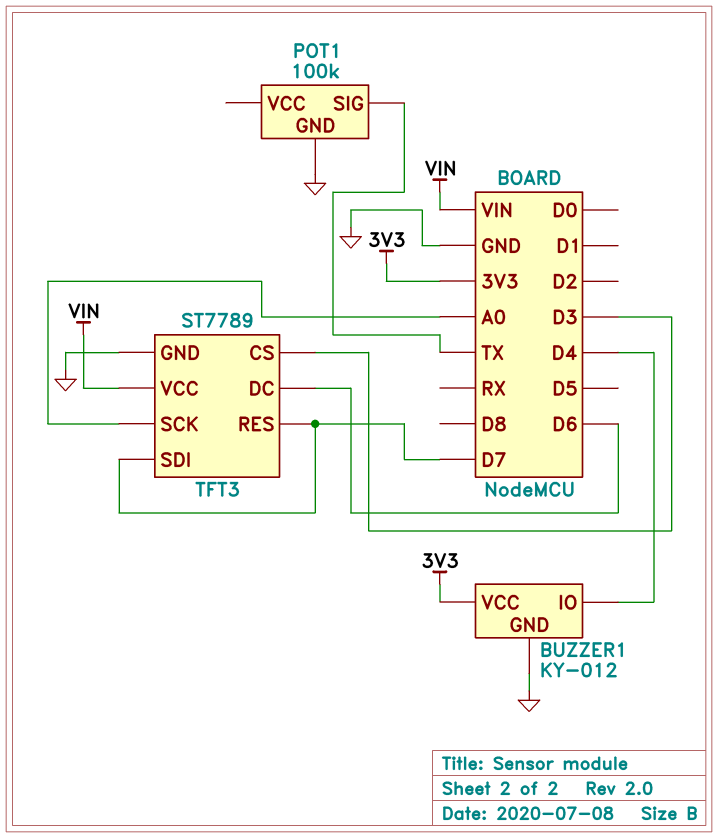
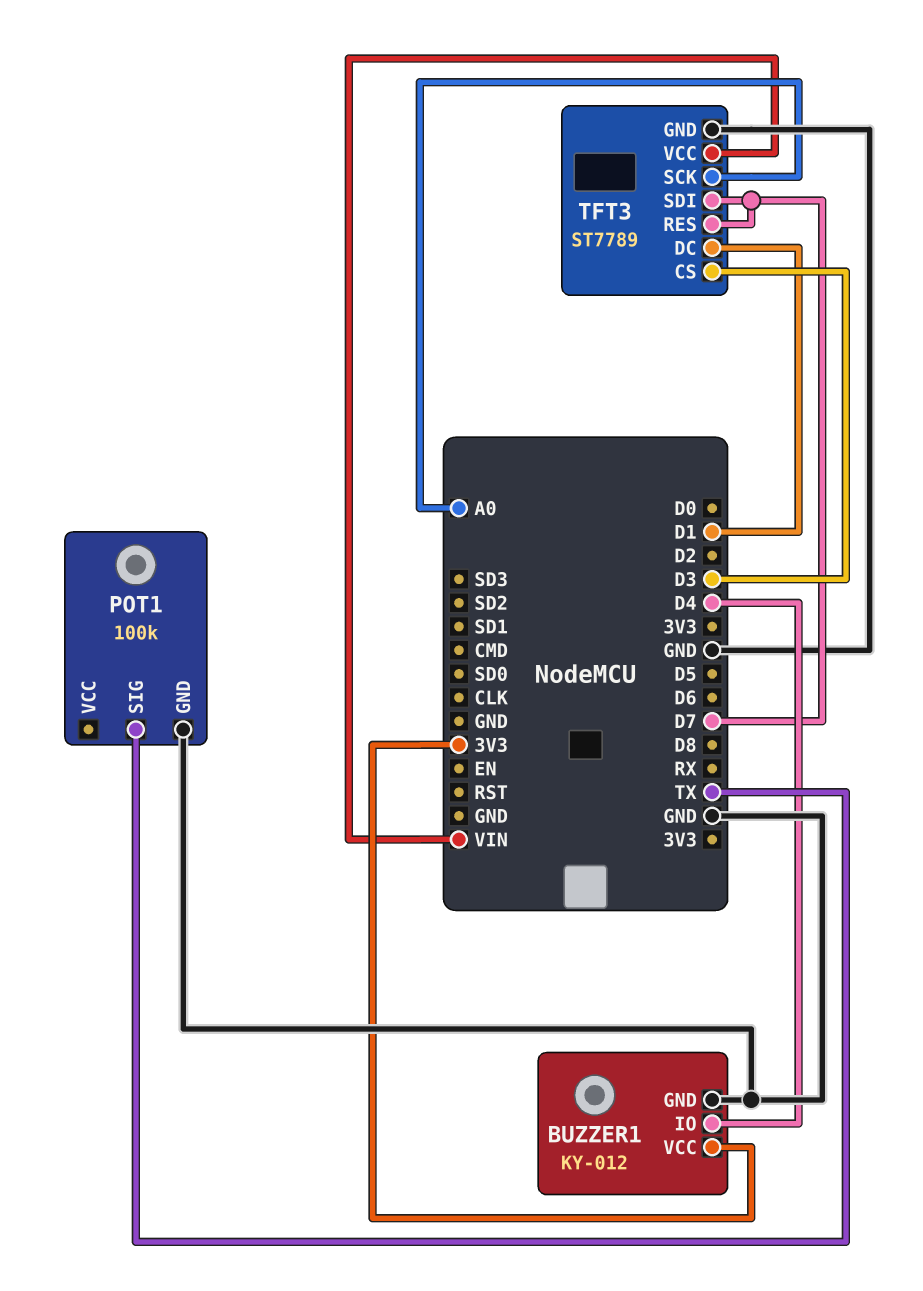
TFT3 pin DC: D6 -> D1

